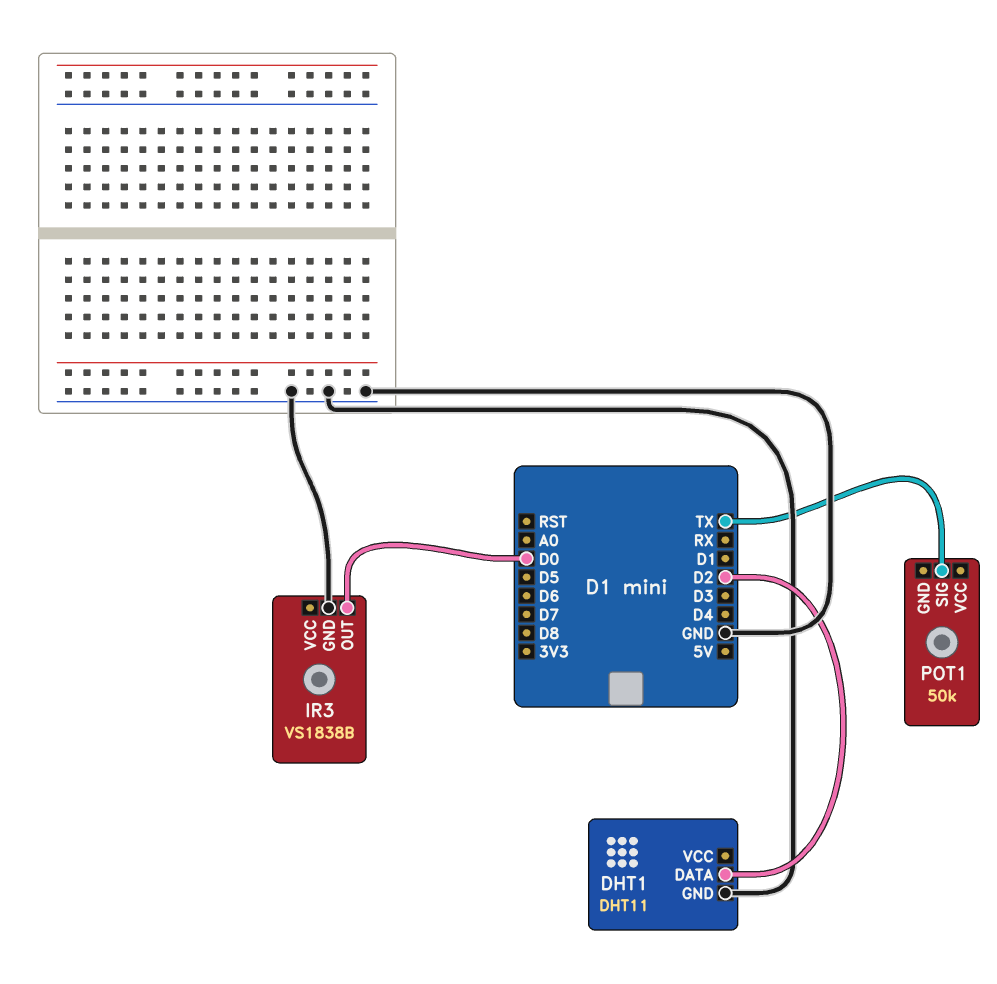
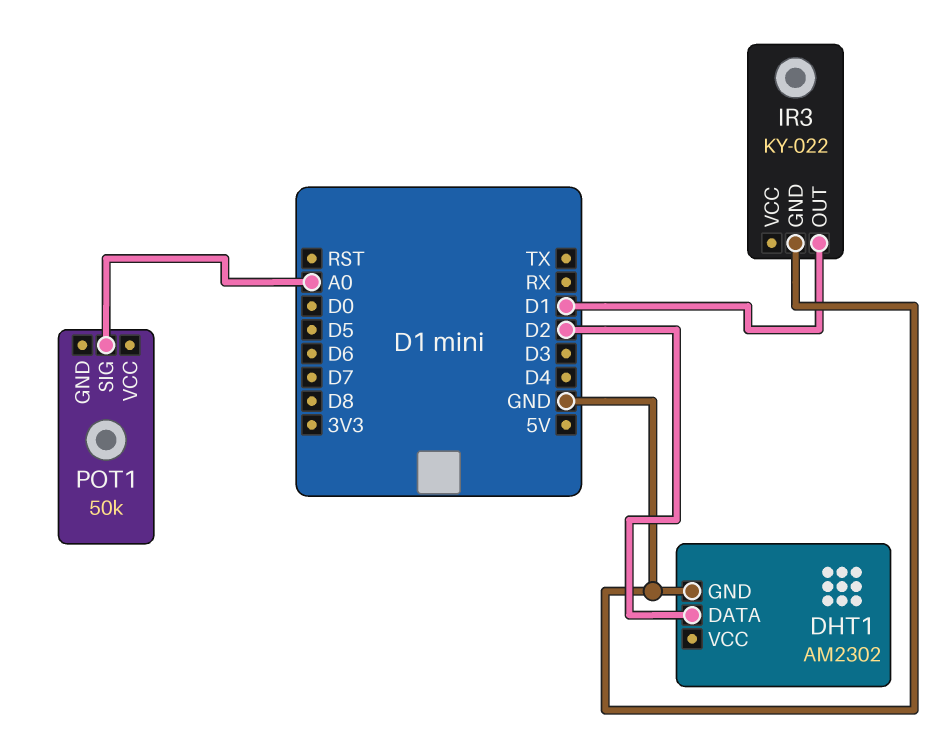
DHT1: DHT11 -> AM2302
IR3: VS1838B -> KY-022
IR3 pin OUT: D0 -> D1
POT1 pin SIG: TX -> A0

